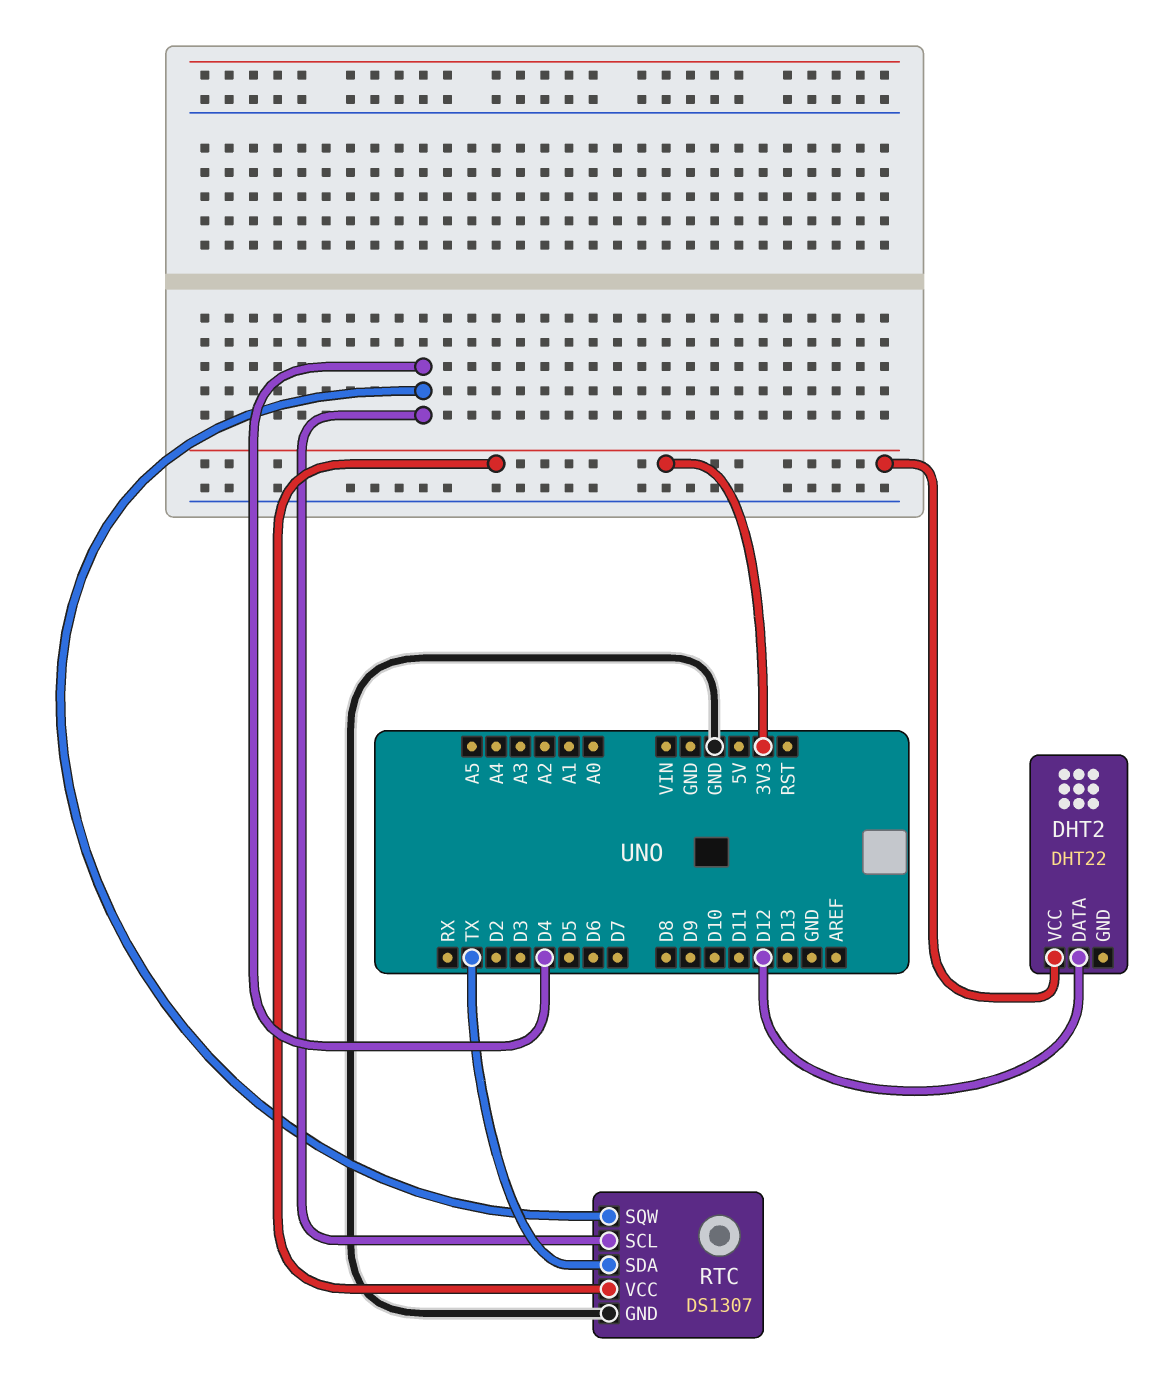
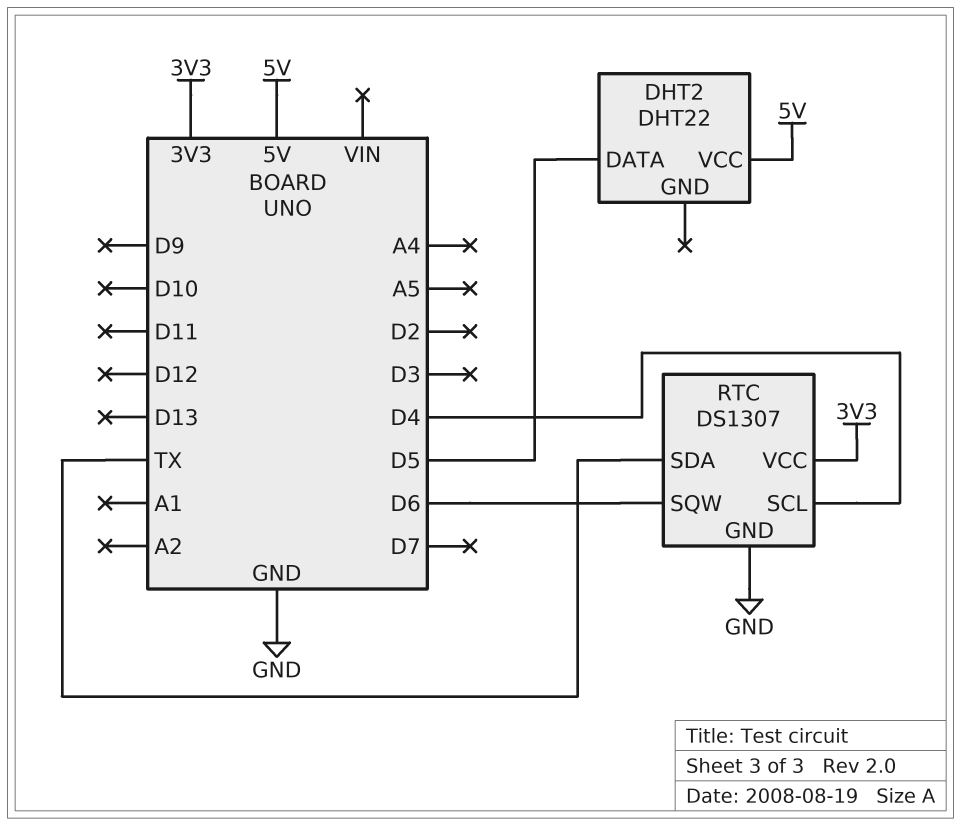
DHT2 pin DATA: D12 -> D5
DHT2 pin VCC: 3V3 -> 5V
RTC pin SQW: D4 -> D6

